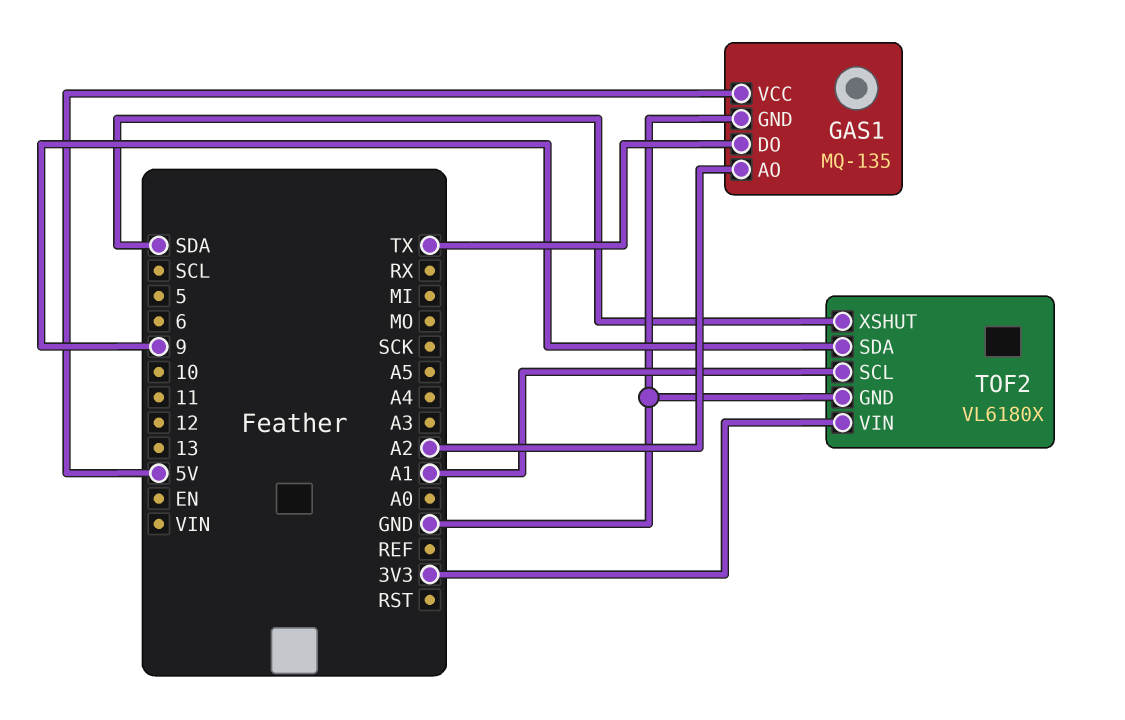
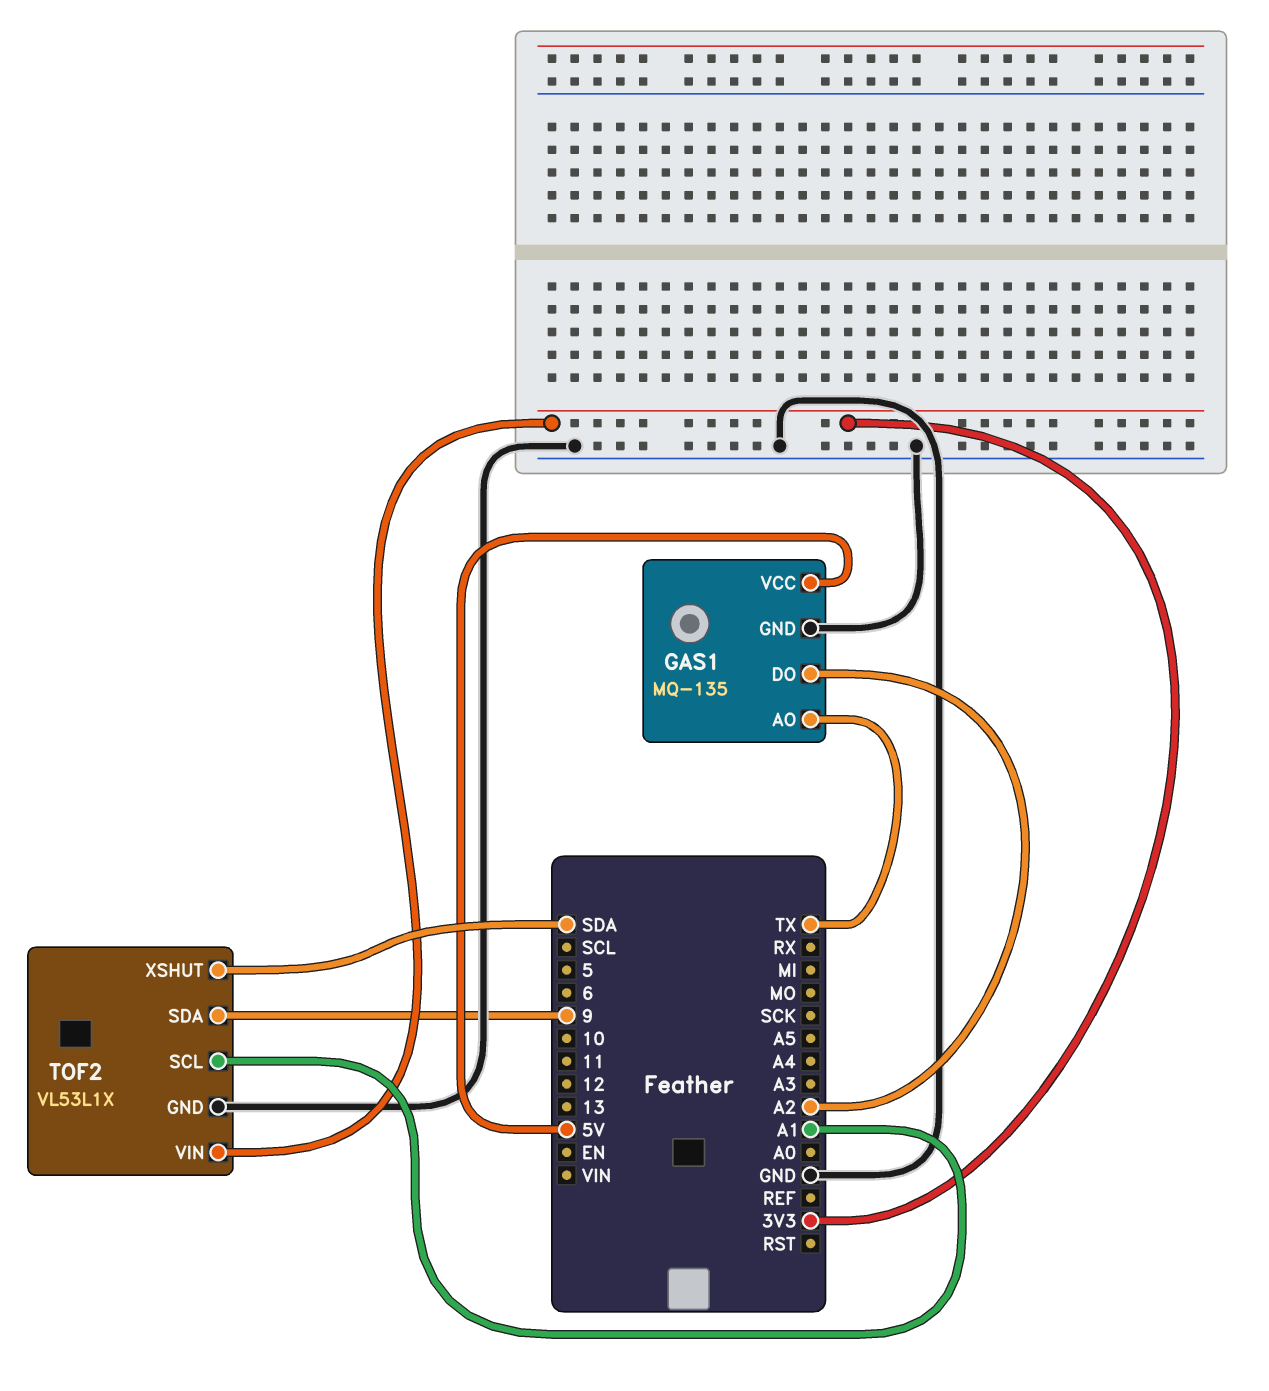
GAS1 pin AO: A2 -> TX
GAS1 pin DO: TX -> A2
TOF2: VL6180X -> VL53L1X

